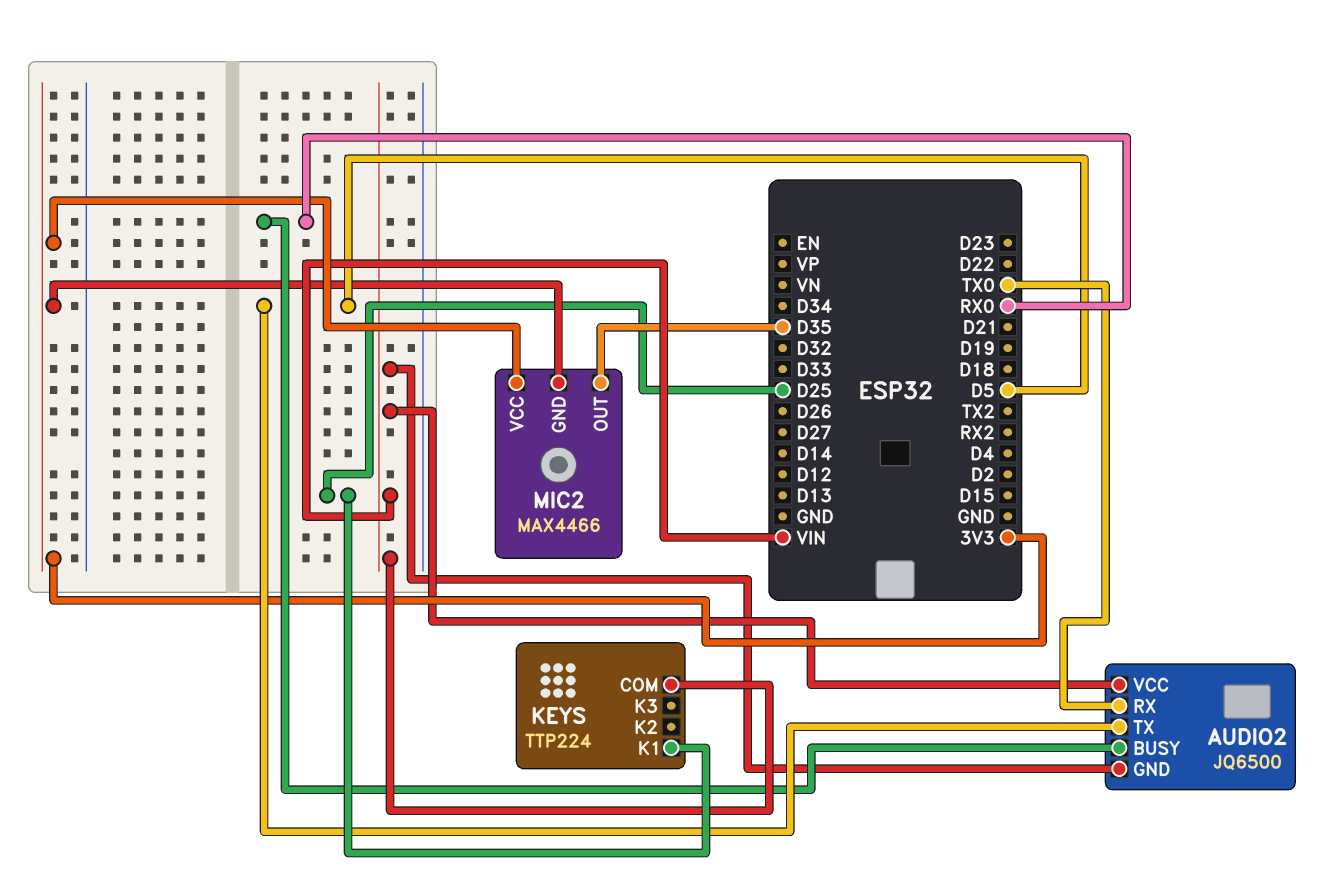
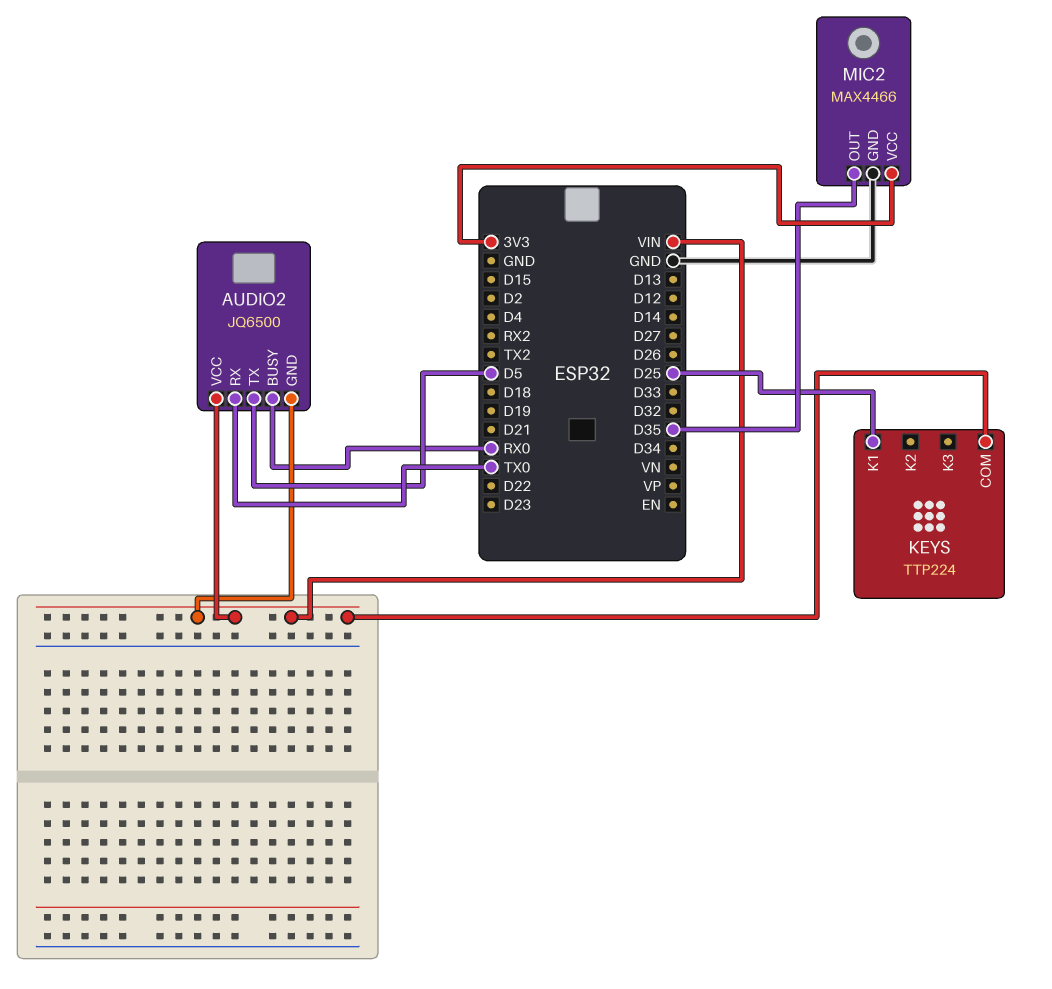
MIC2 pin GND: 3V3 -> GND

